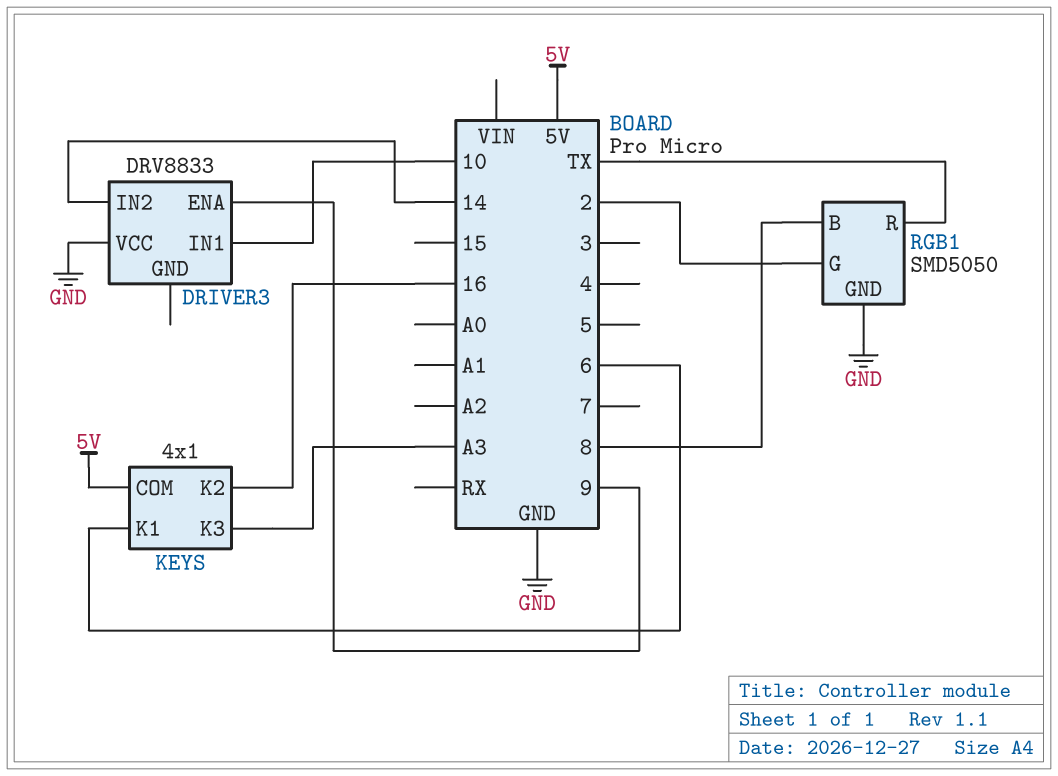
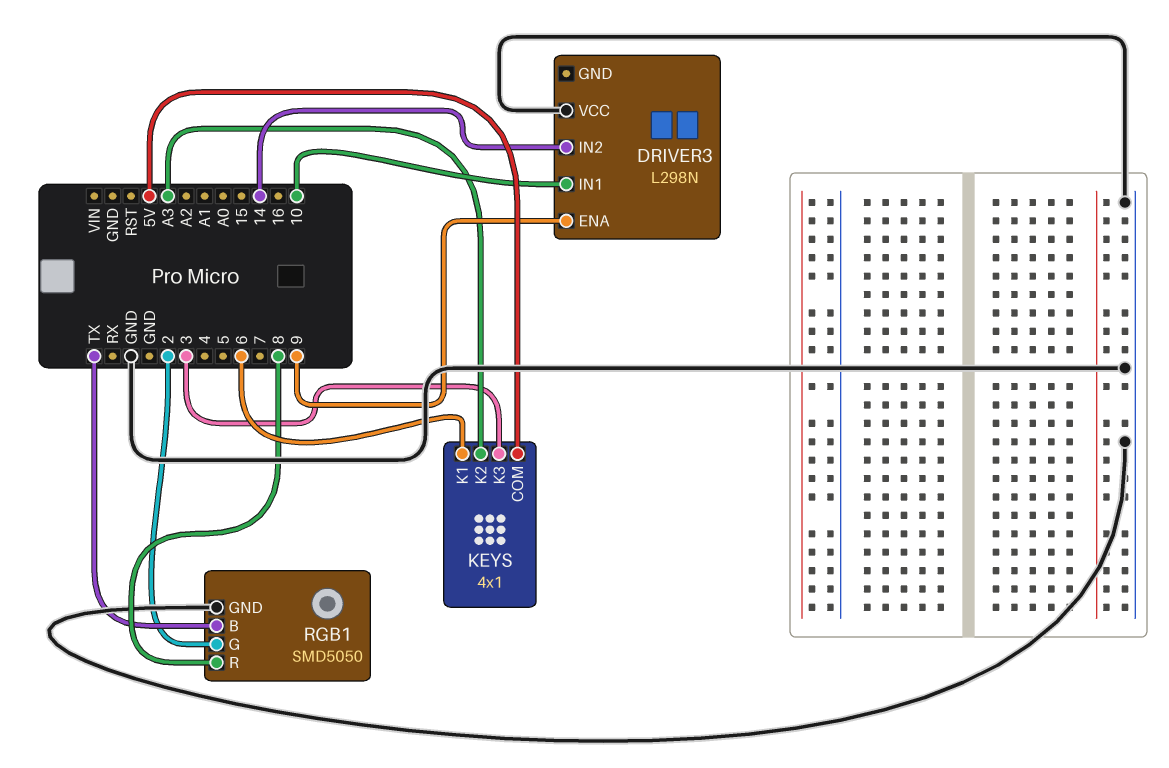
DRIVER3: DRV8833 -> L298N
KEYS pin K2: 16 -> A3
KEYS pin K3: A3 -> 3
RGB1 pin B: 8 -> TX
RGB1 pin R: TX -> 8

